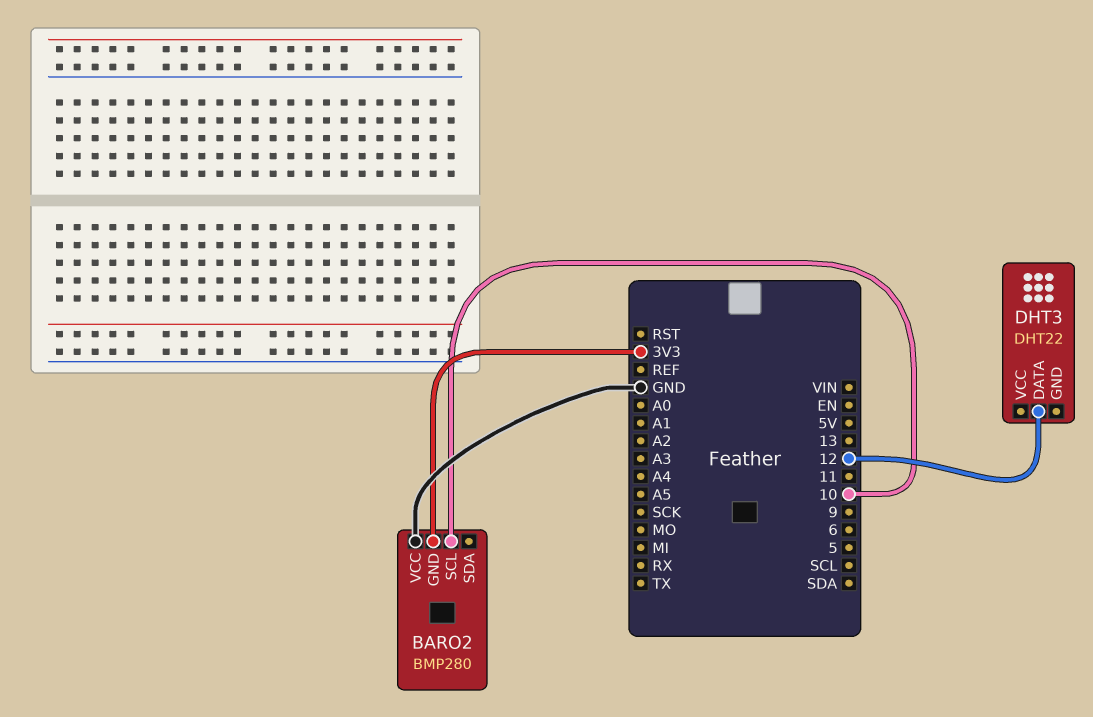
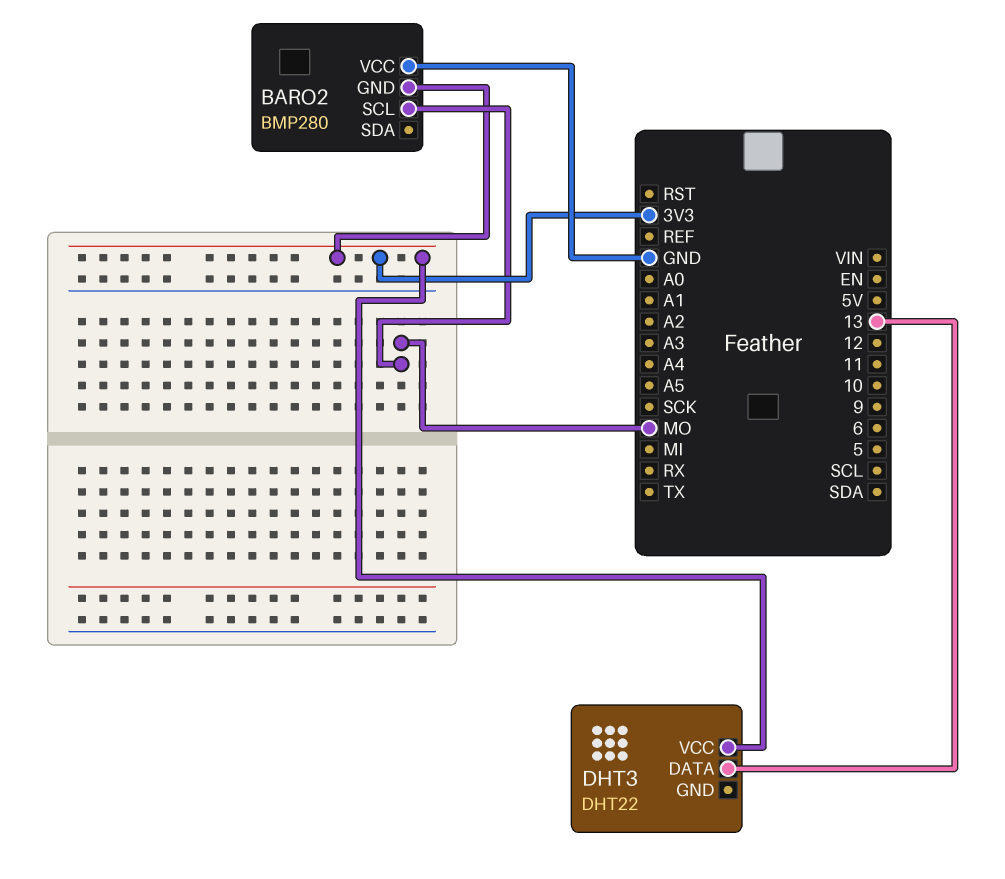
BARO2 pin SCL: 10 -> MO
DHT3 pin DATA: 12 -> 13
DHT3 pin VCC: none -> 3V3

